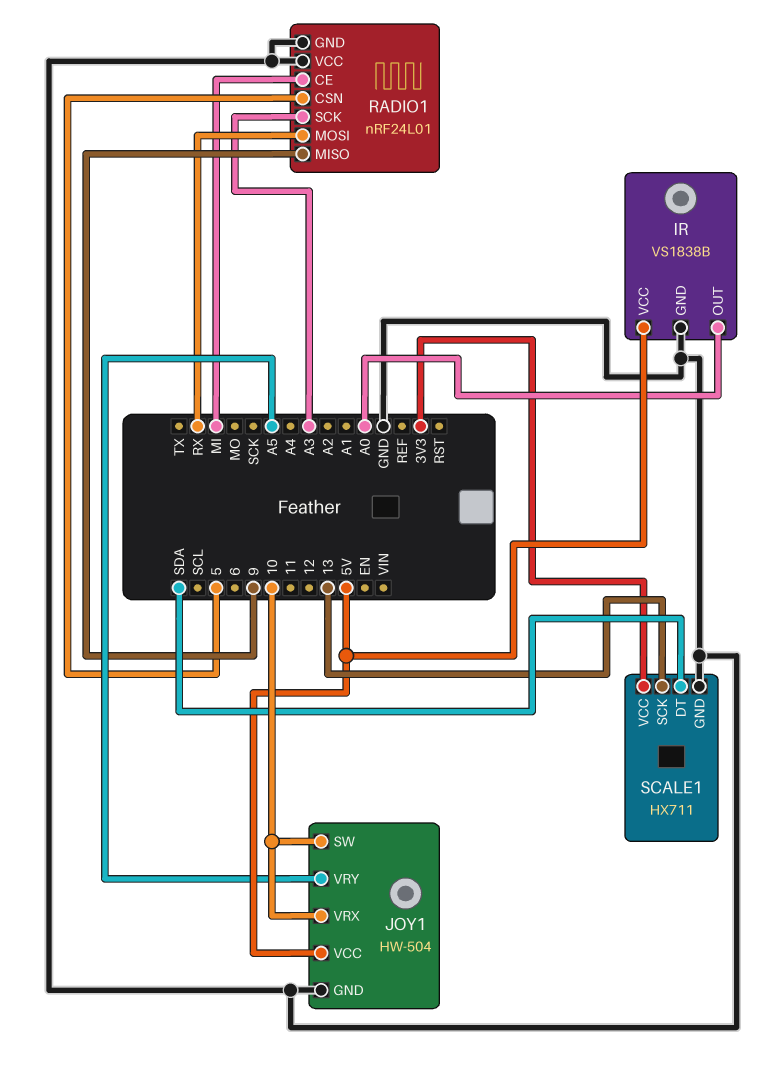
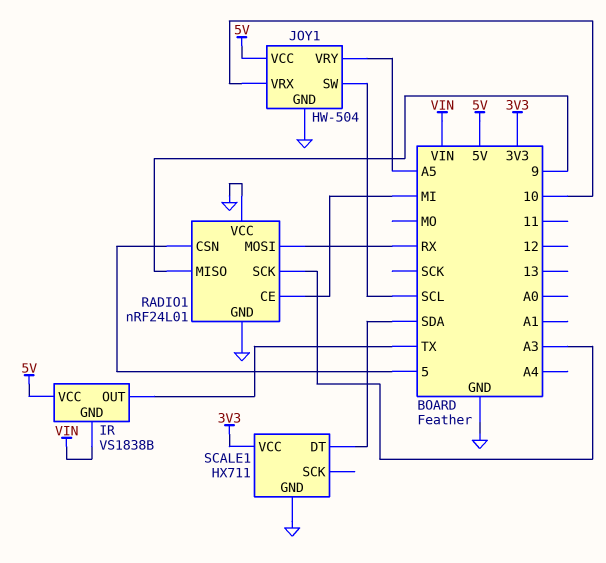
IR pin GND: GND -> VIN
IR pin OUT: A0 -> TX
JOY1 pin SW: 10 -> SCL
SCALE1 pin SCK: 13 -> none

